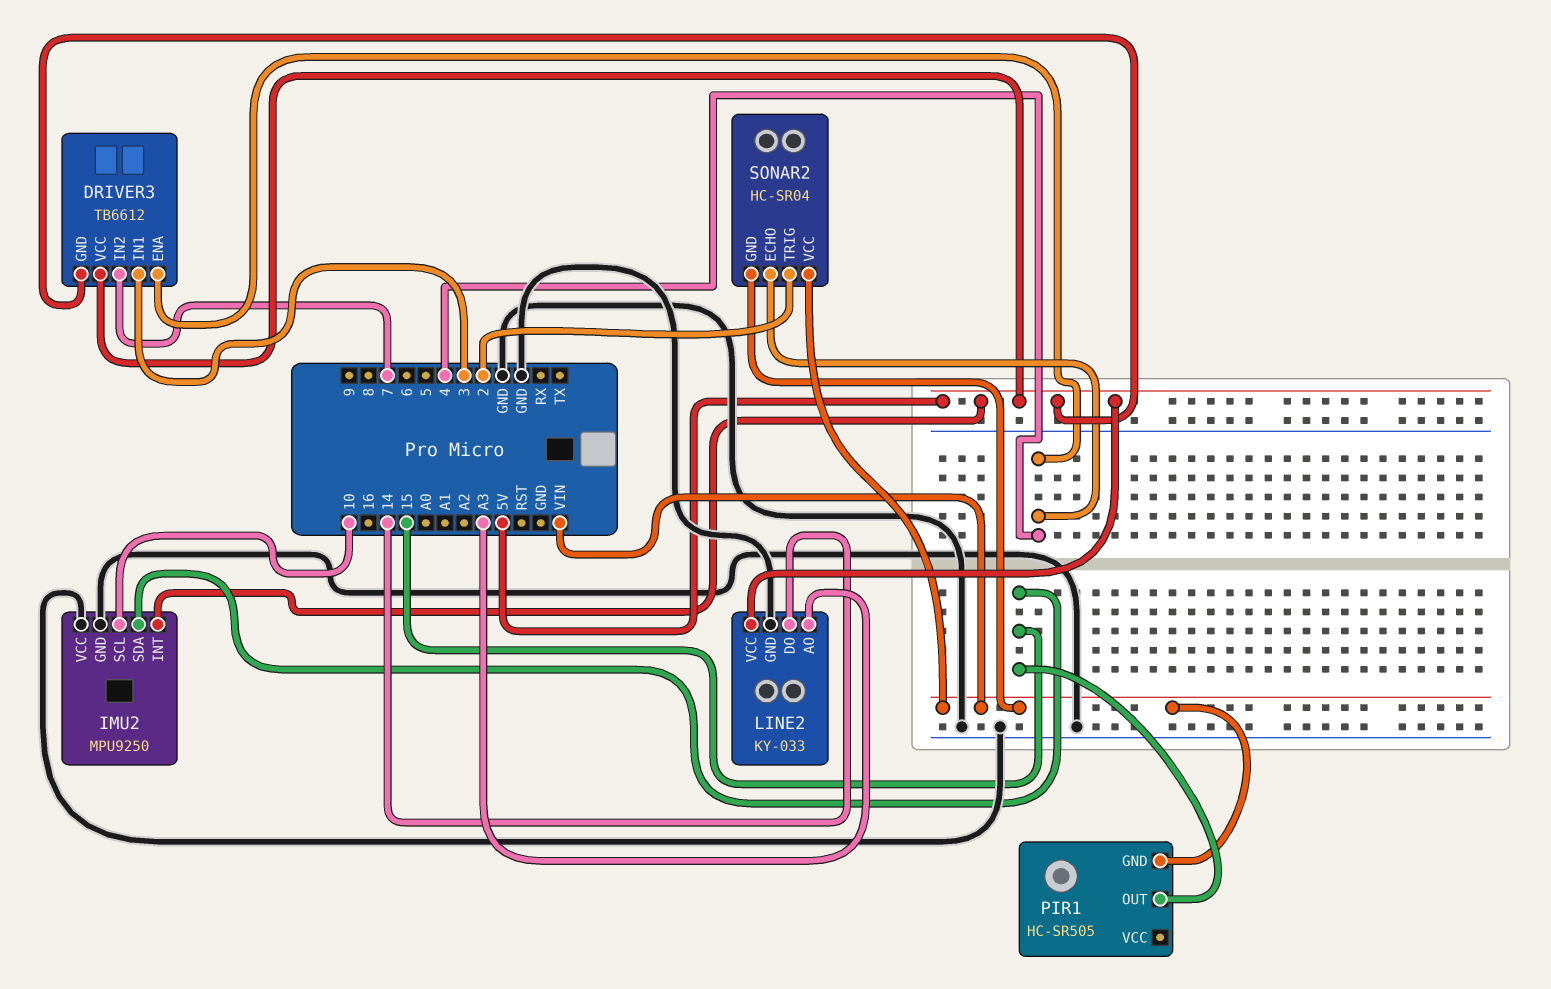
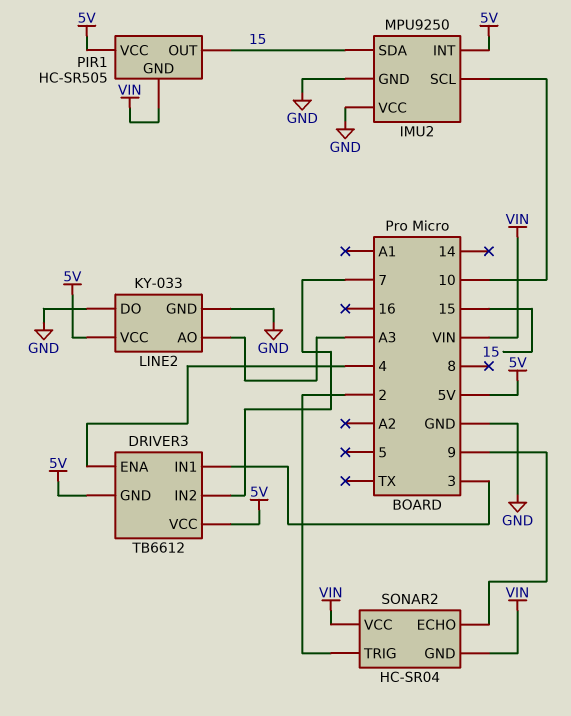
LINE2 pin DO: 14 -> GND
PIR1 pin VCC: none -> 5V
SONAR2 pin ECHO: 4 -> 9

